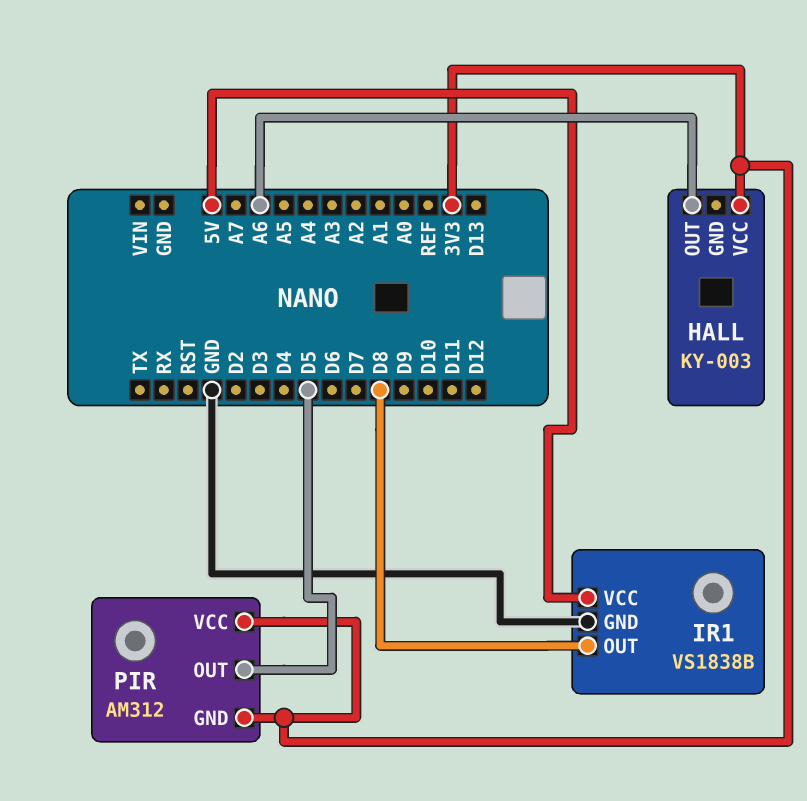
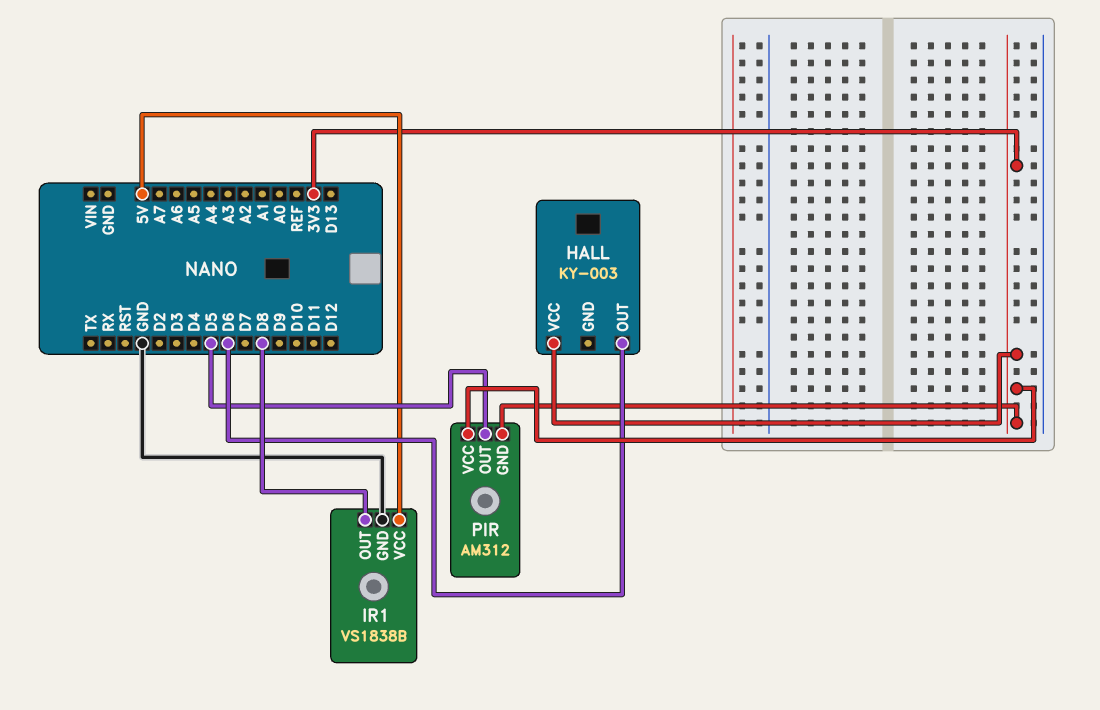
HALL pin OUT: A6 -> D6

